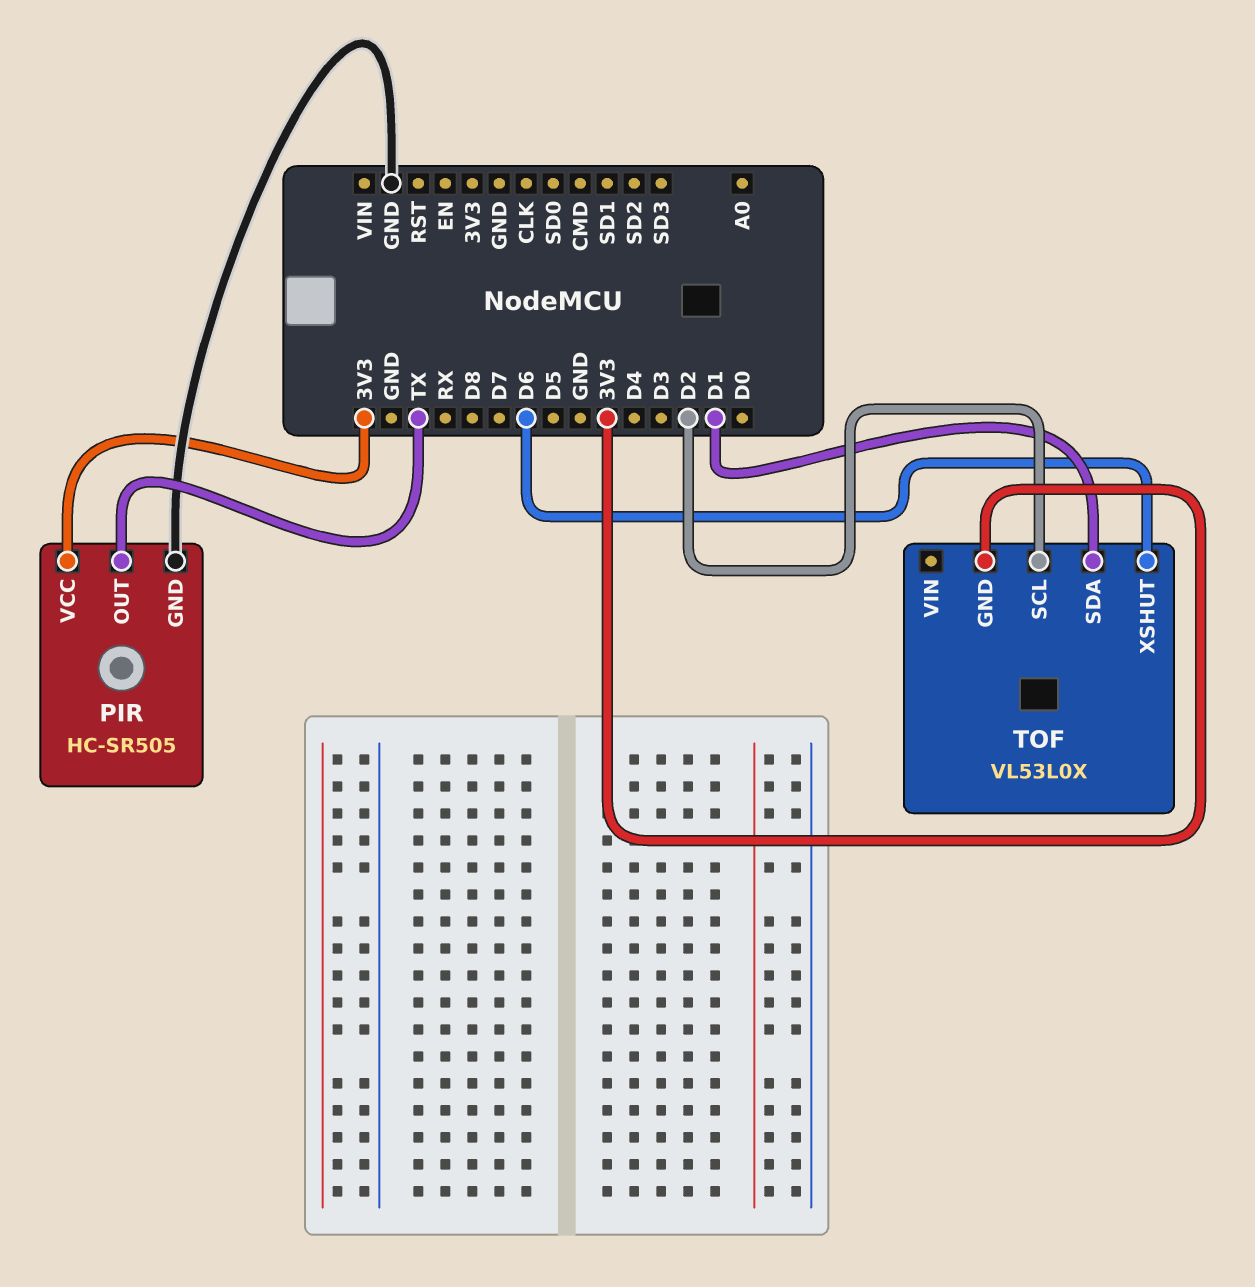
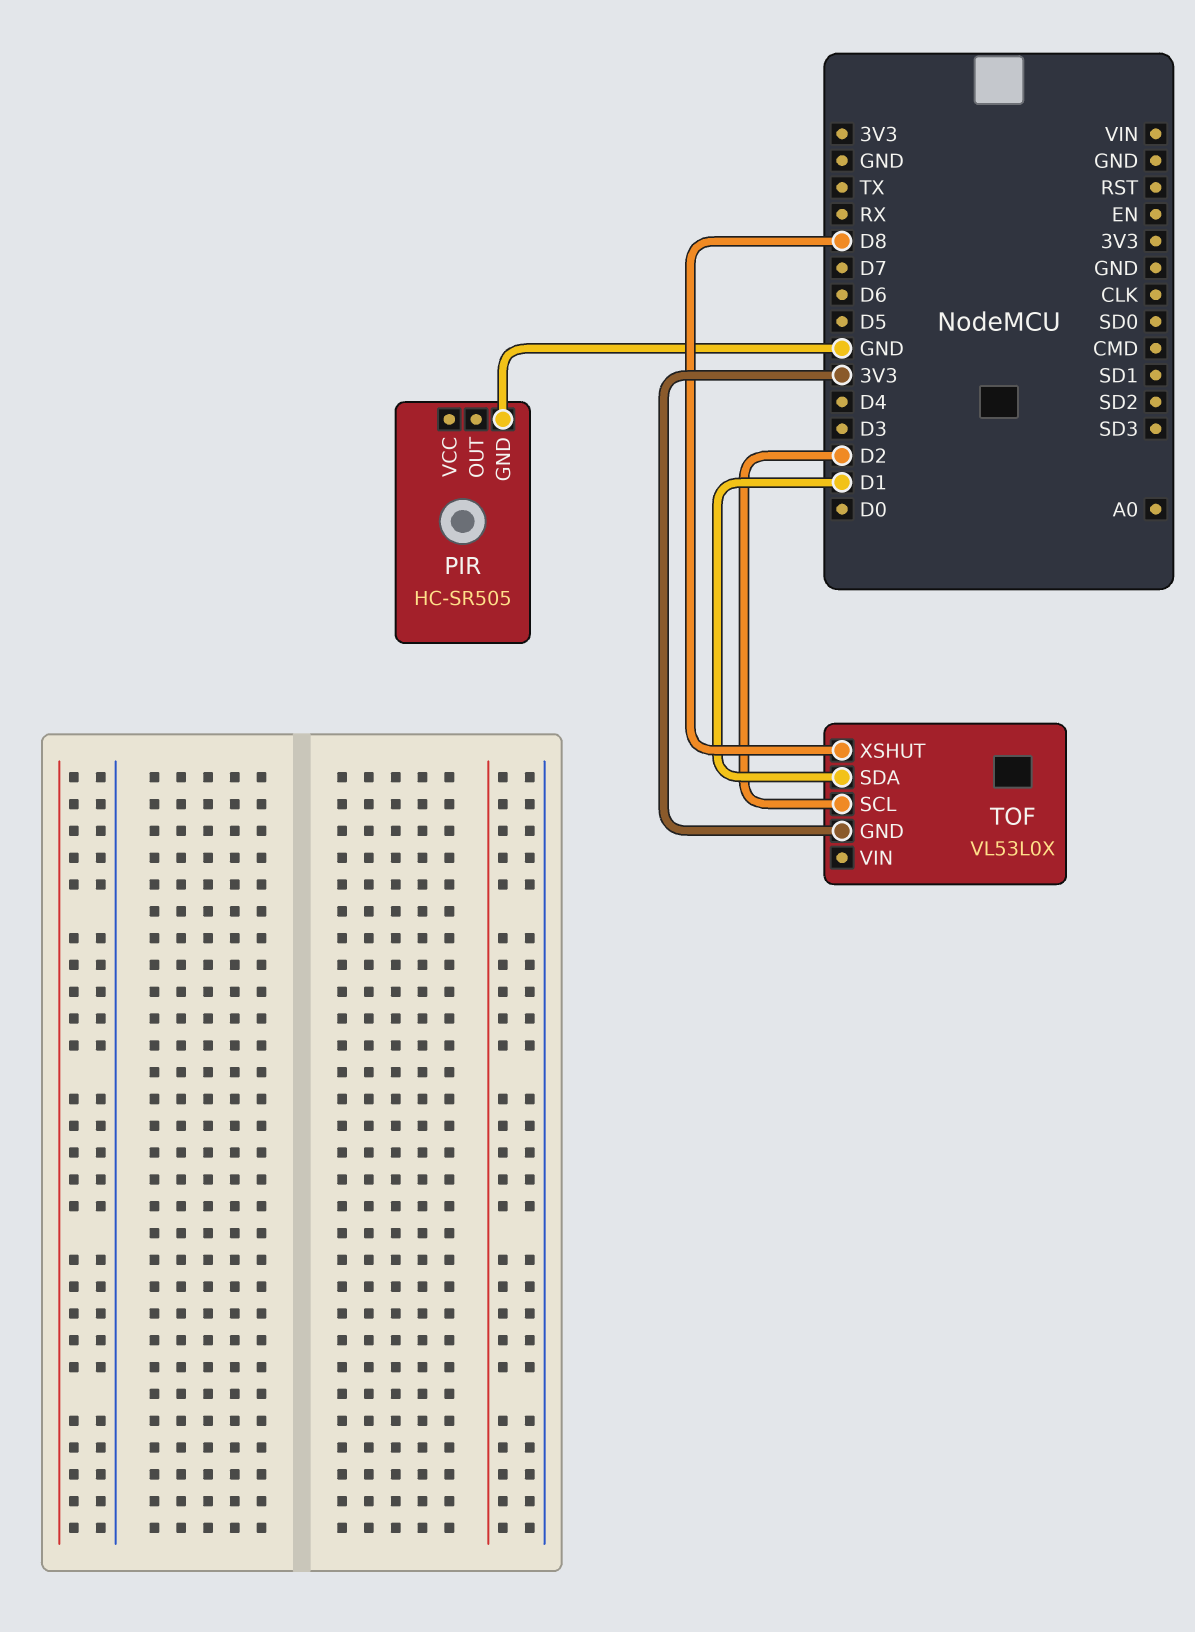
PIR pin OUT: TX -> none
PIR pin VCC: 3V3 -> none
TOF pin XSHUT: D6 -> D8

